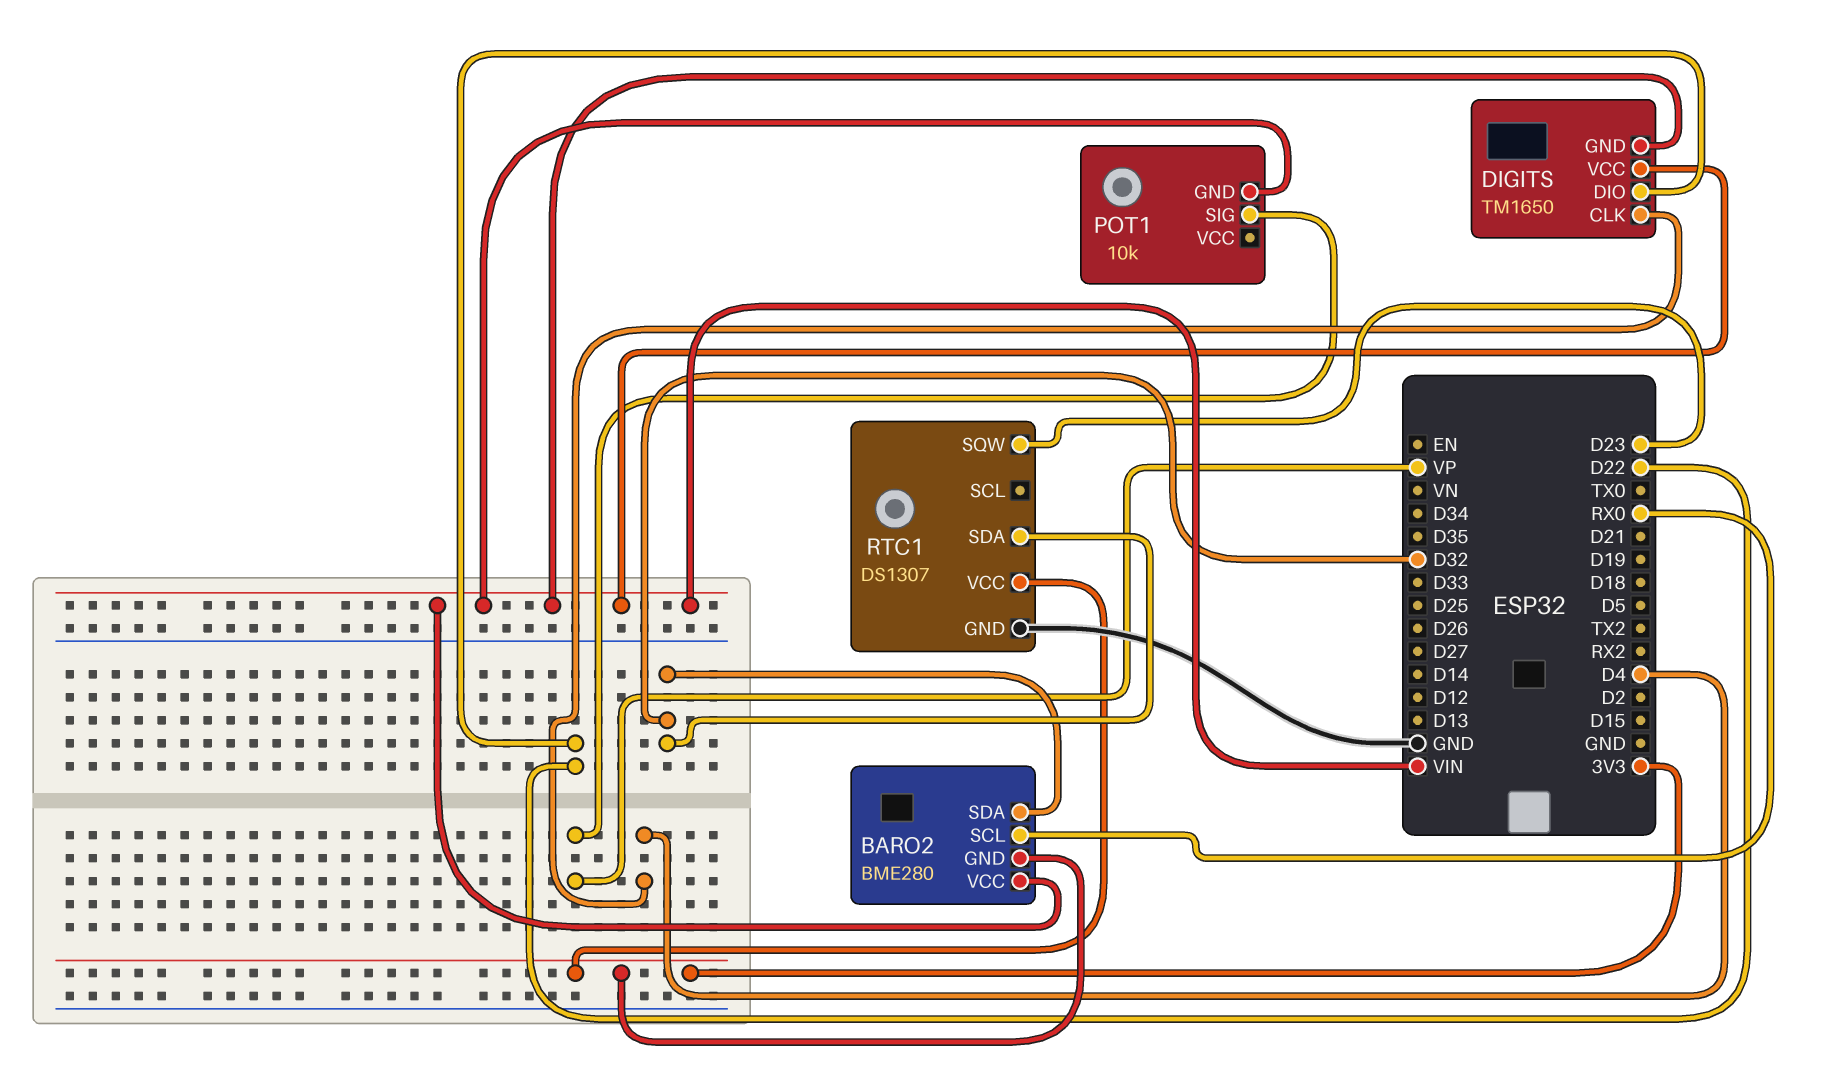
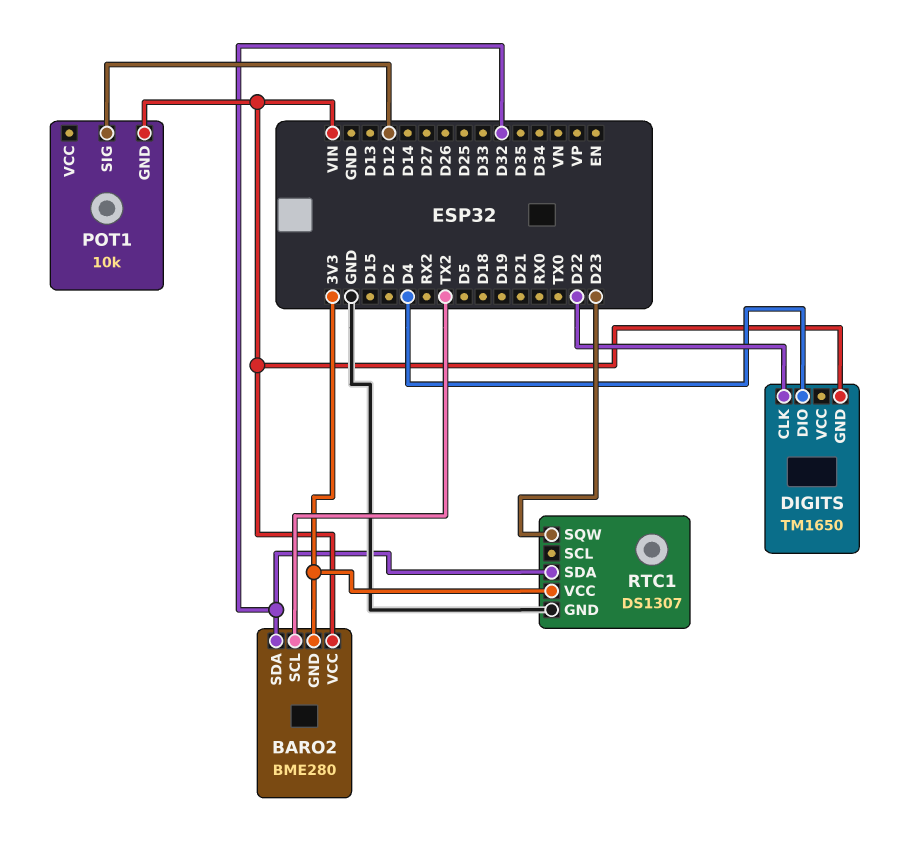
BARO2 pin SCL: RX0 -> TX2
DIGITS pin CLK: D4 -> D22
DIGITS pin DIO: D22 -> D4
DIGITS pin VCC: VIN -> none
POT1 pin SIG: VP -> D12

